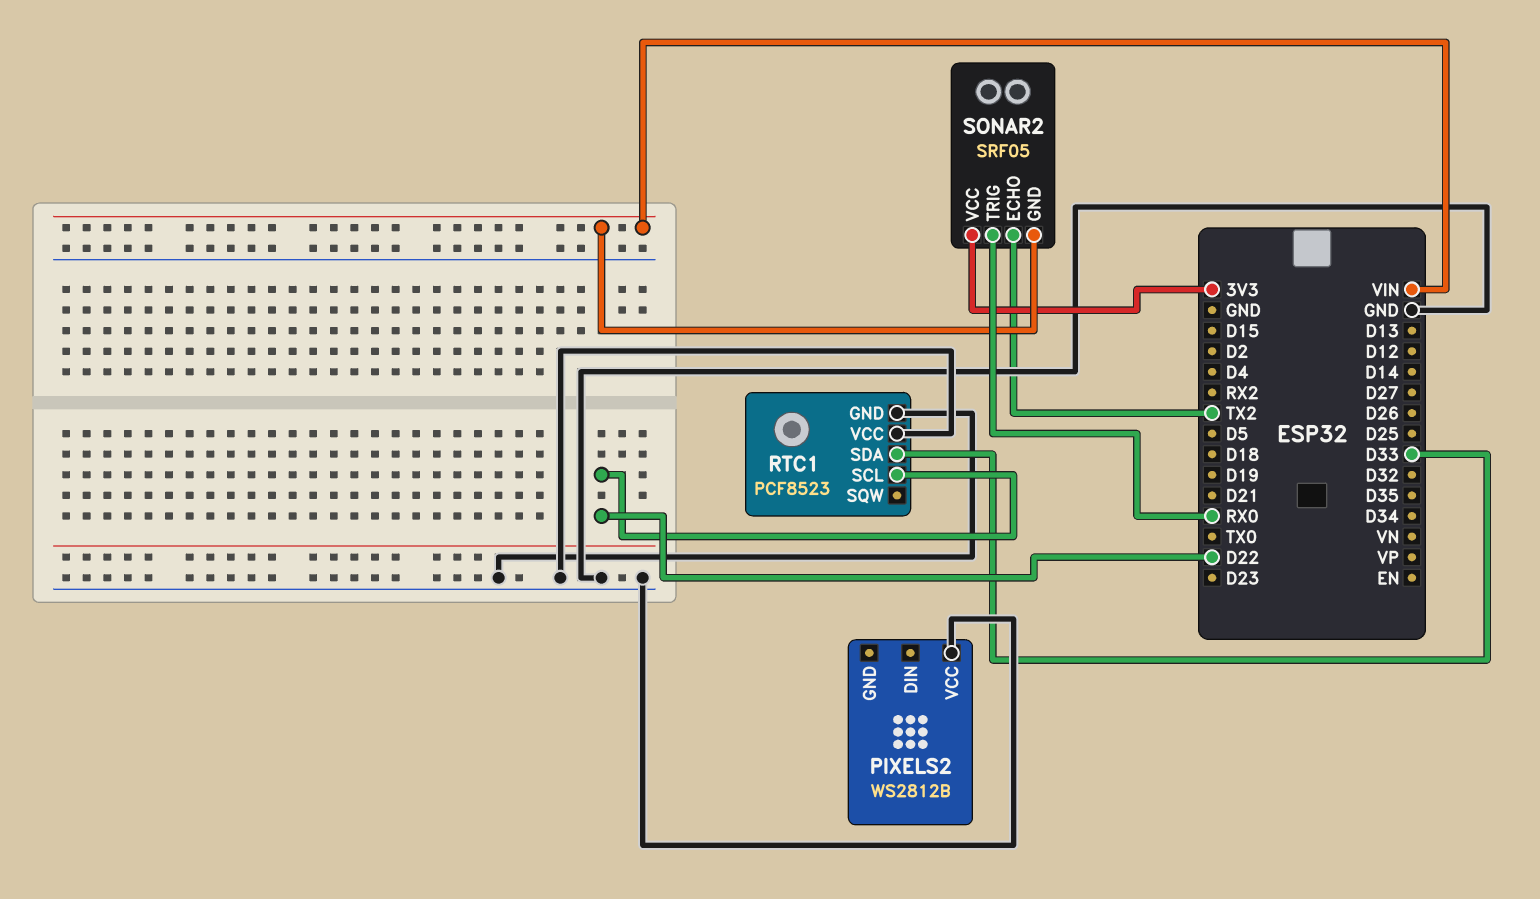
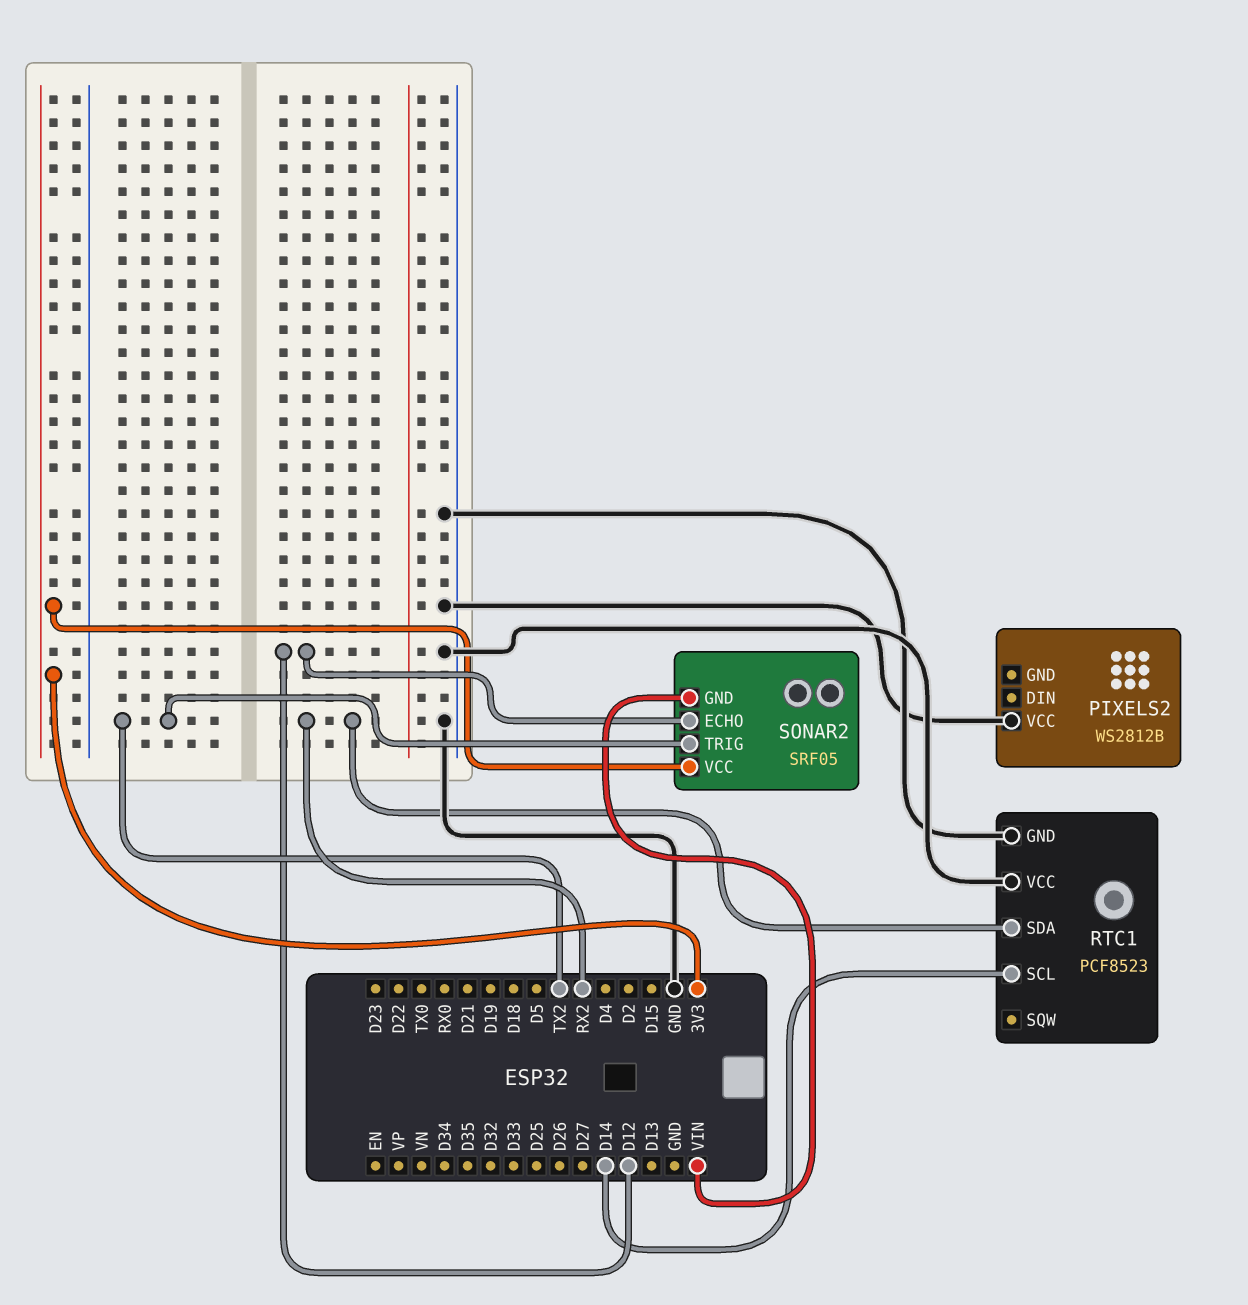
RTC1 pin SCL: D22 -> D14
RTC1 pin SDA: D33 -> RX2
SONAR2 pin ECHO: TX2 -> D12
SONAR2 pin TRIG: RX0 -> TX2

